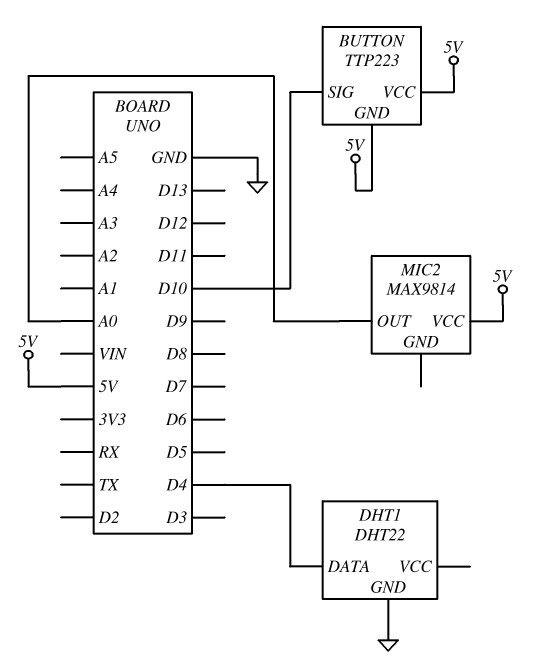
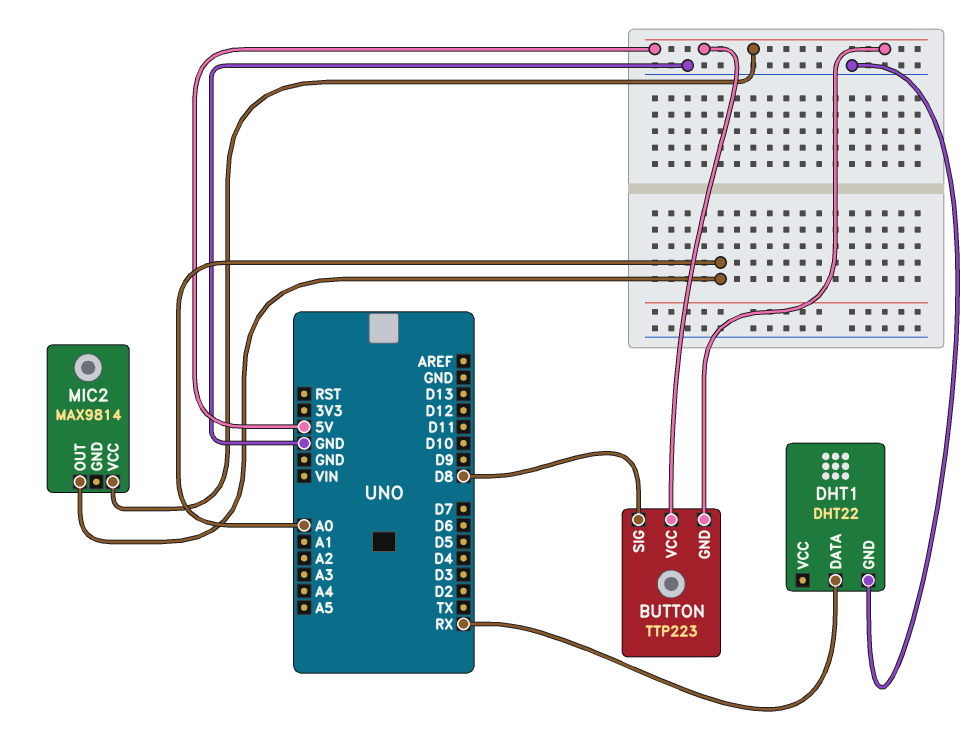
BUTTON pin SIG: D10 -> D8
DHT1 pin DATA: D4 -> RX

